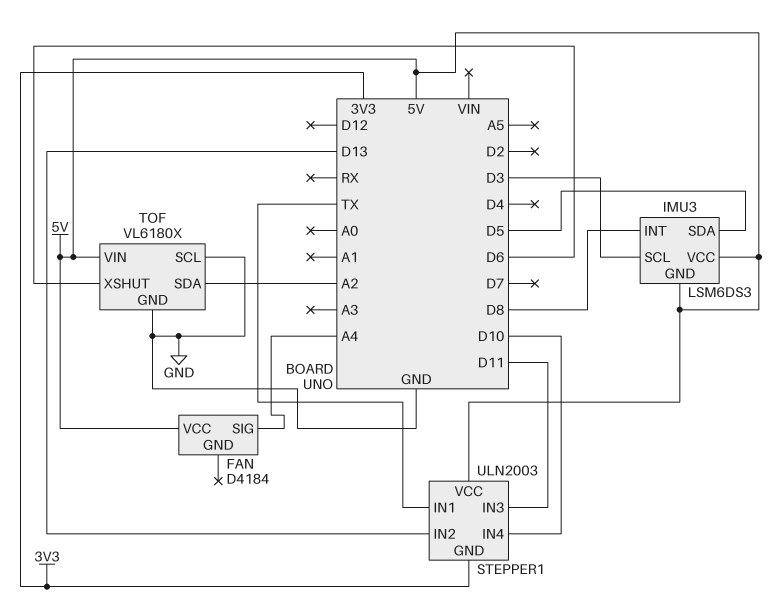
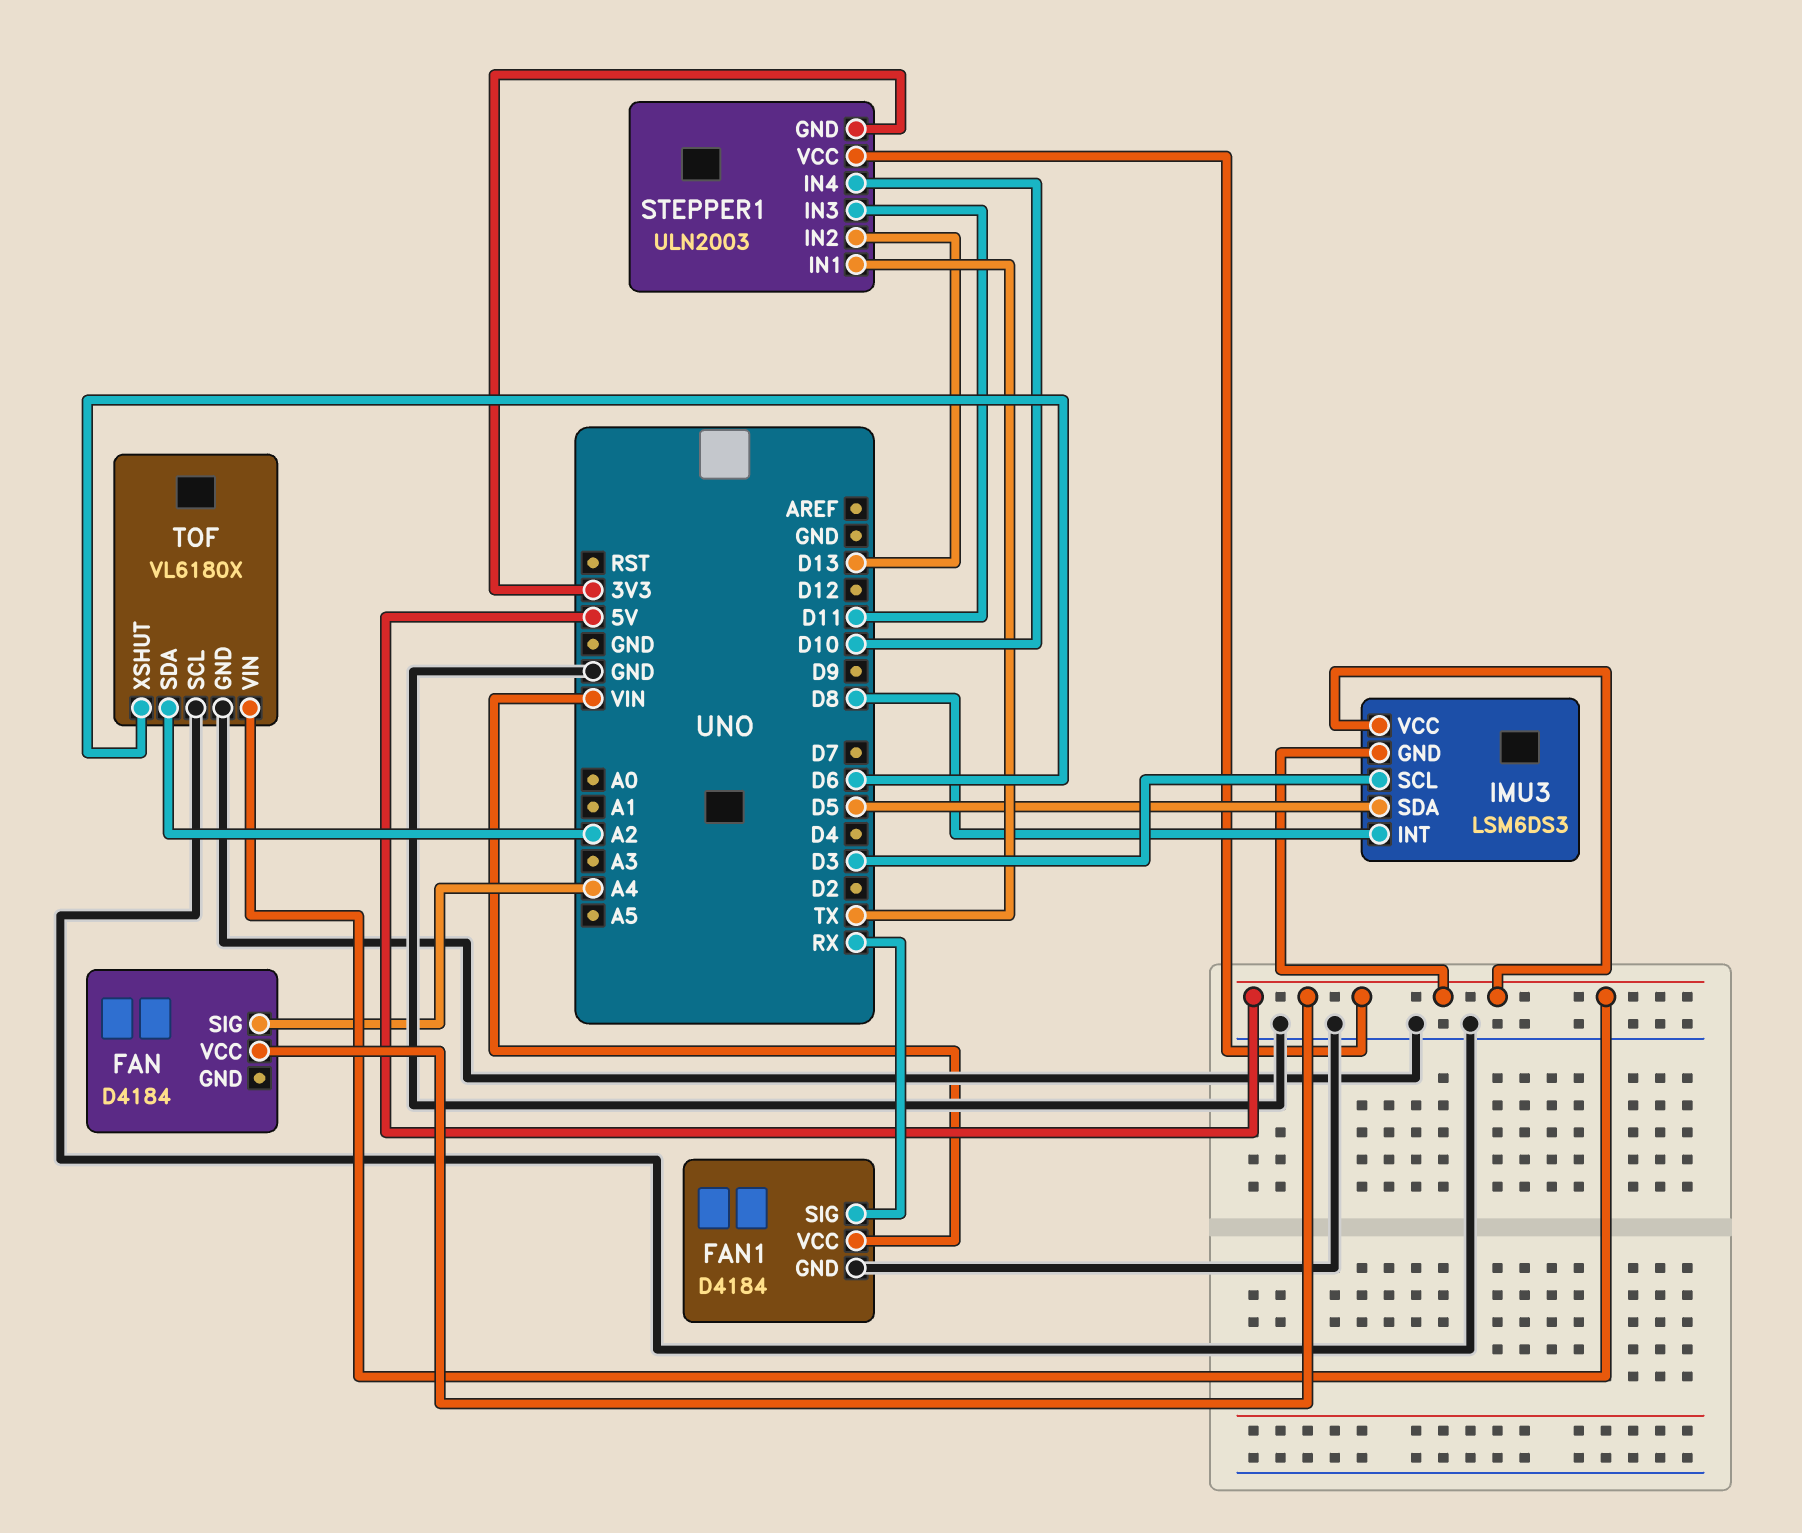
FAN1: none -> D4184
FAN1 pin GND: none -> GND
FAN1 pin SIG: none -> RX
FAN1 pin VCC: none -> VIN

